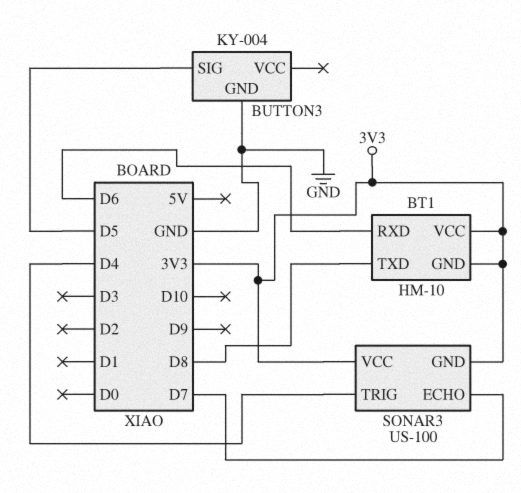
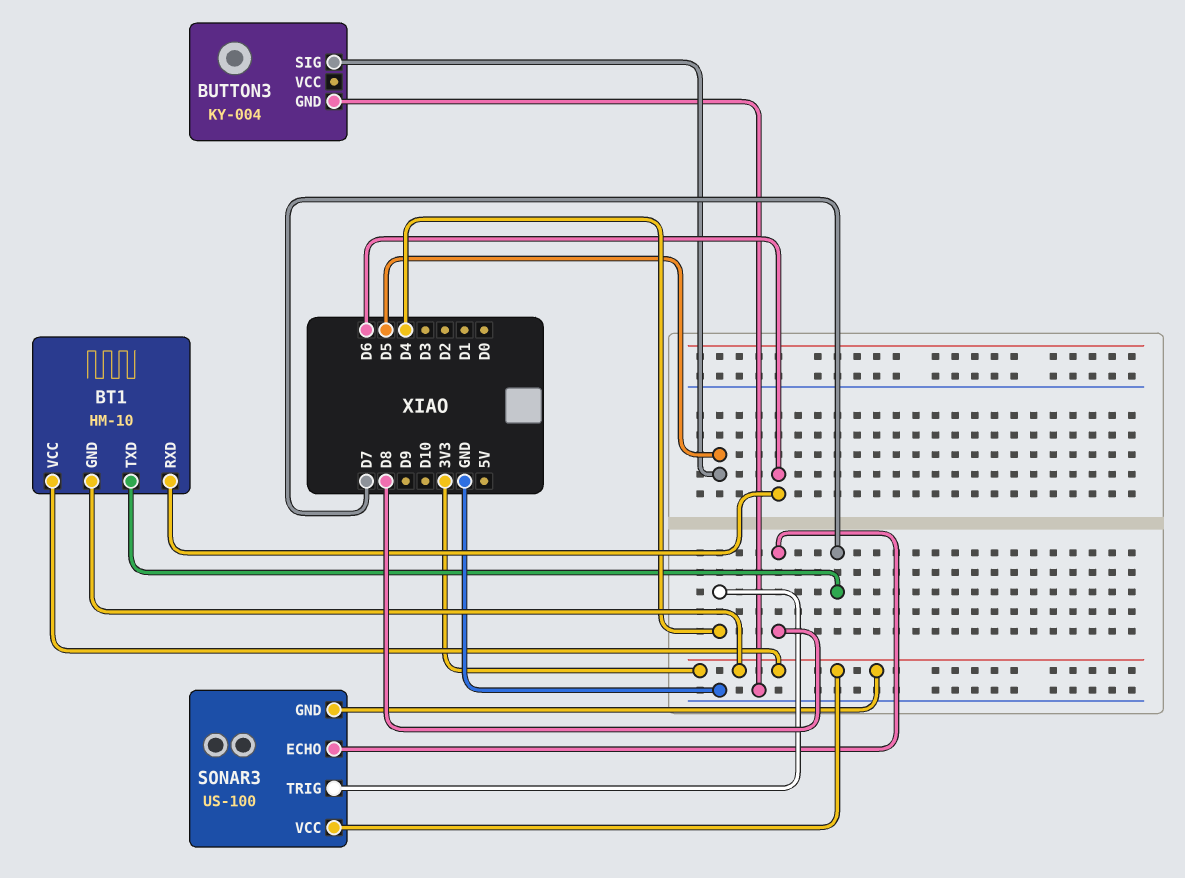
BT1 pin TXD: D8 -> D7
SONAR3 pin ECHO: D7 -> D8

